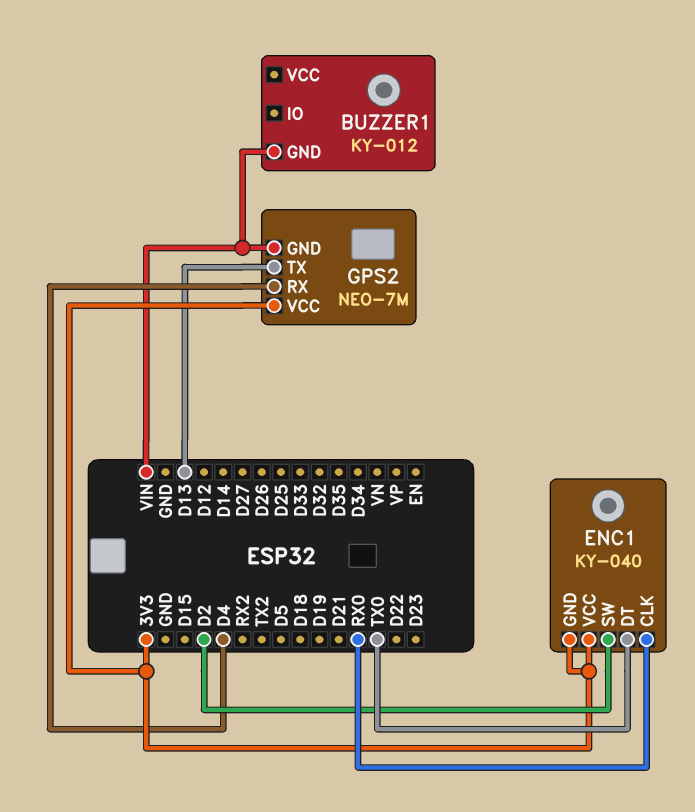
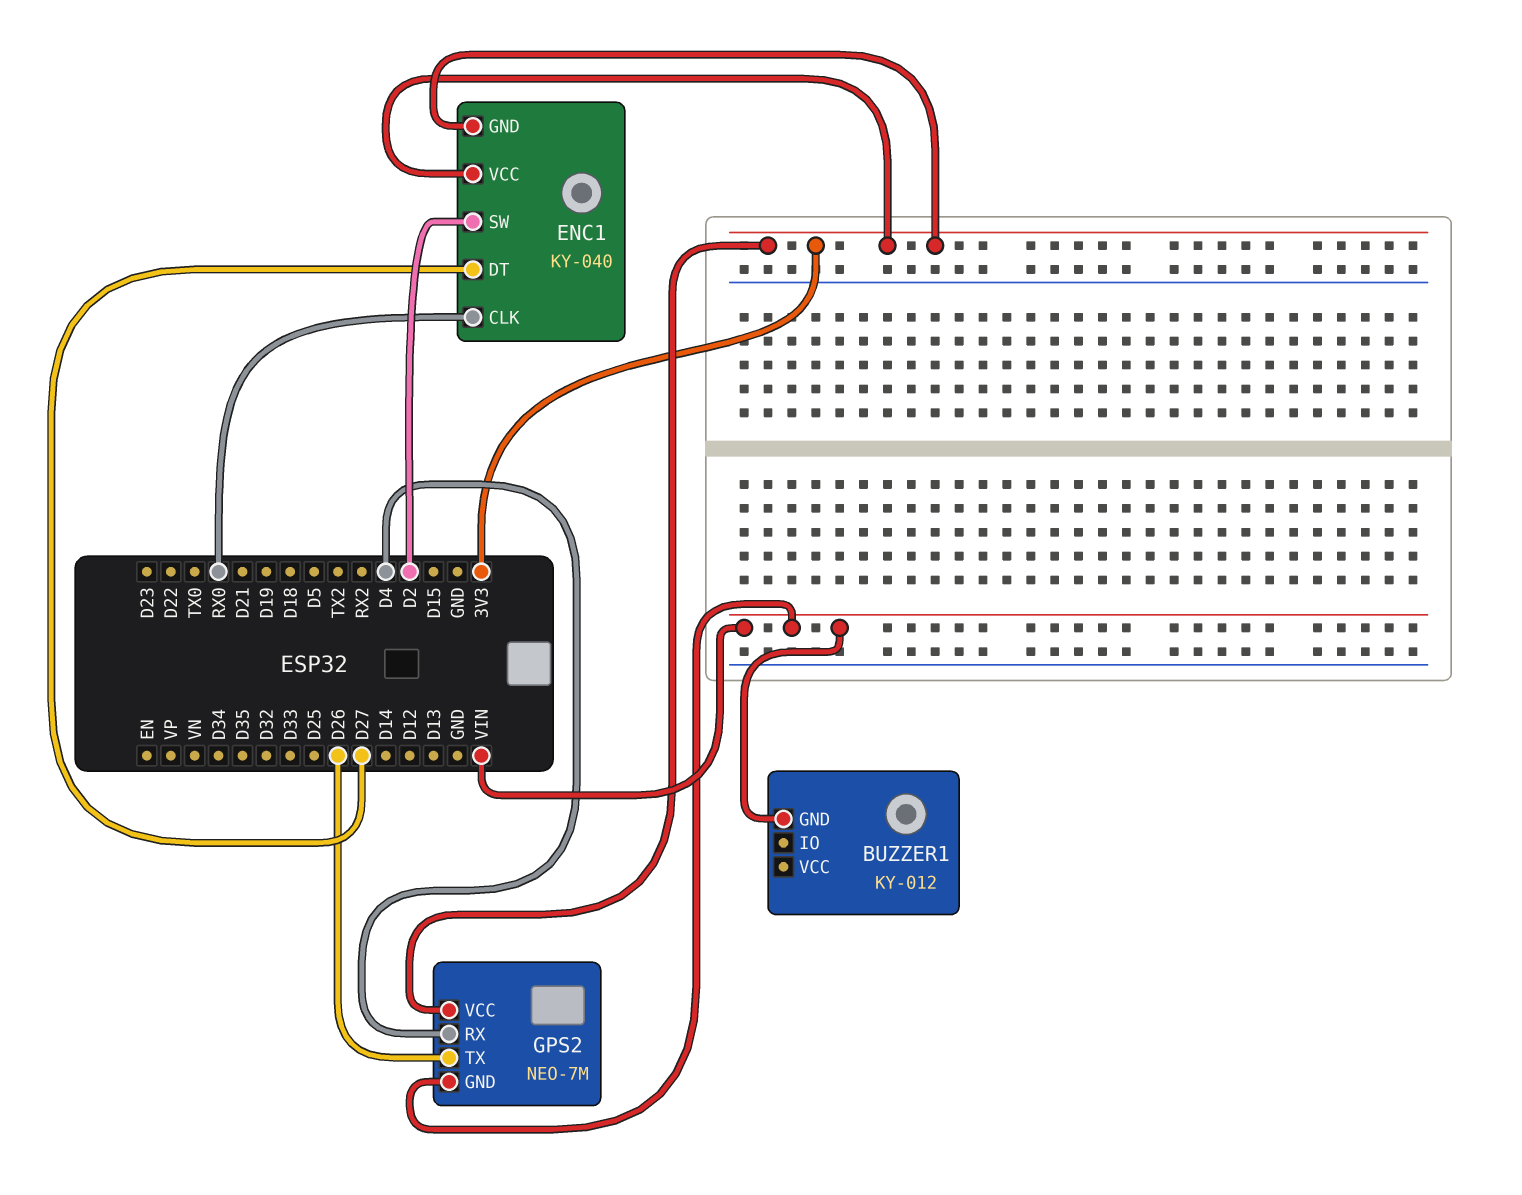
ENC1 pin DT: TX0 -> D27
GPS2 pin TX: D13 -> D26

